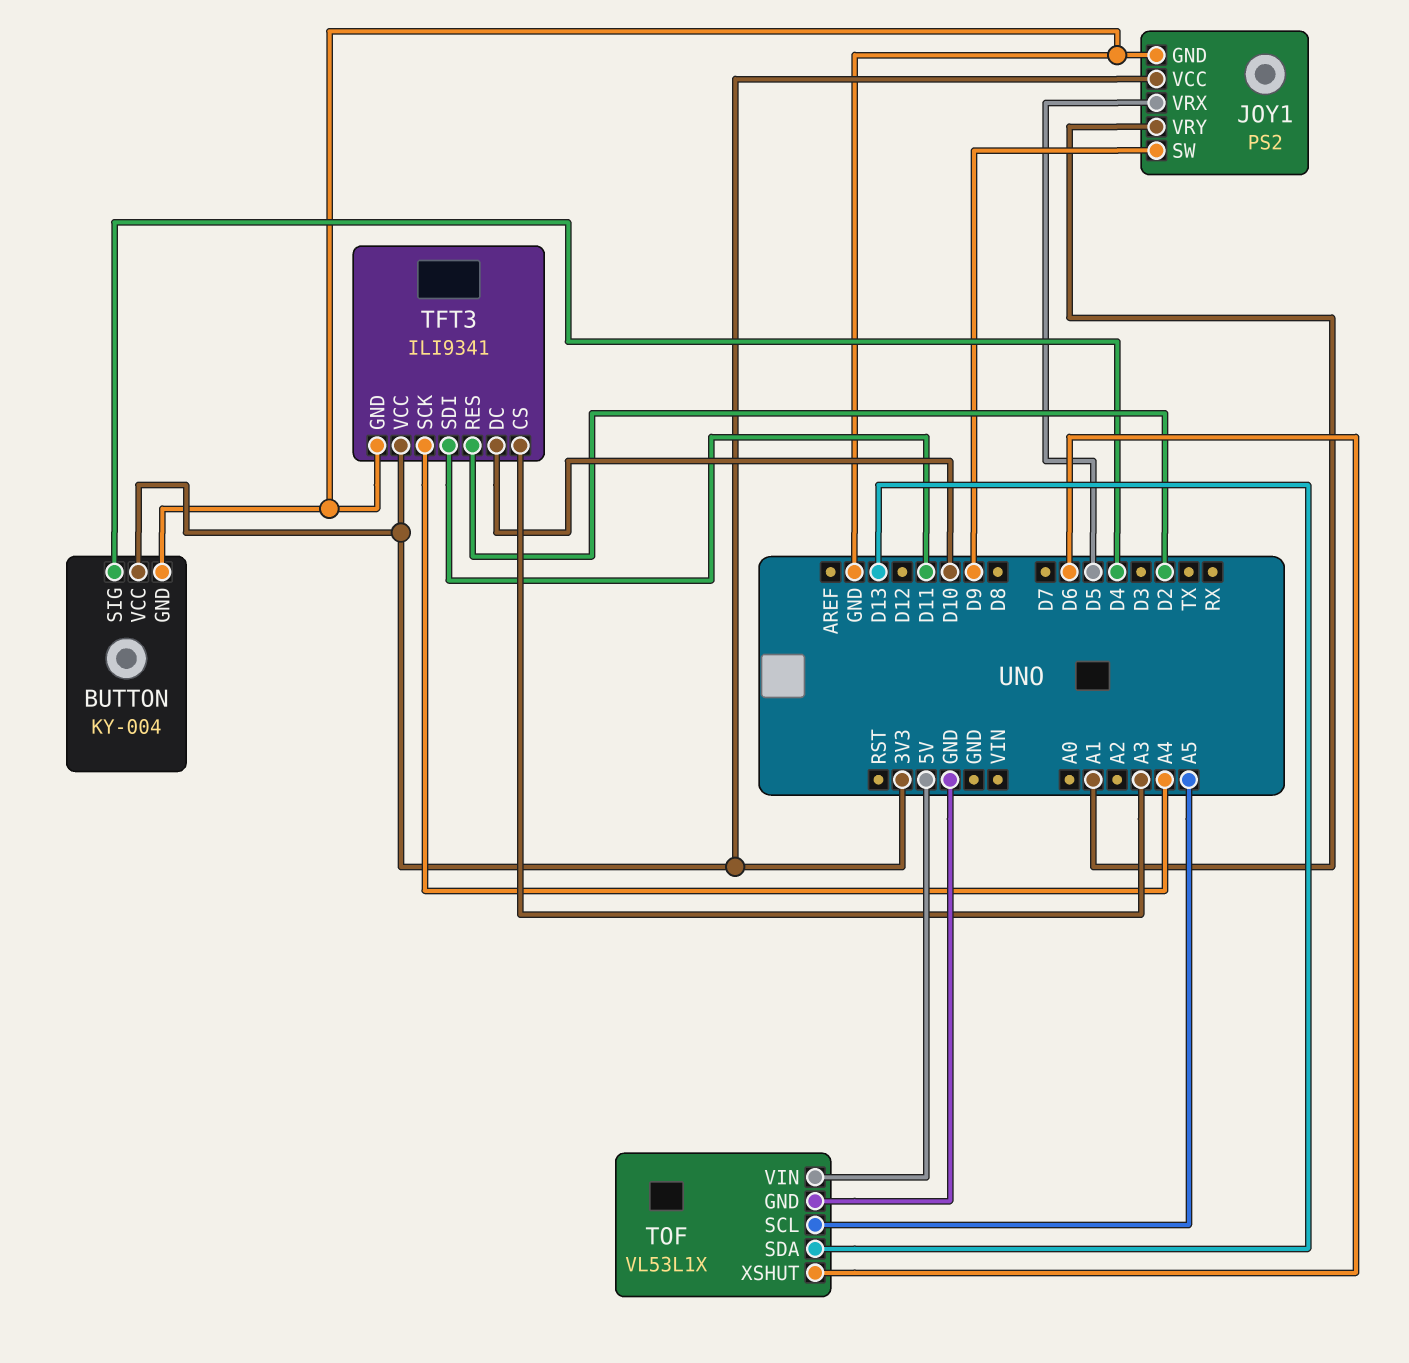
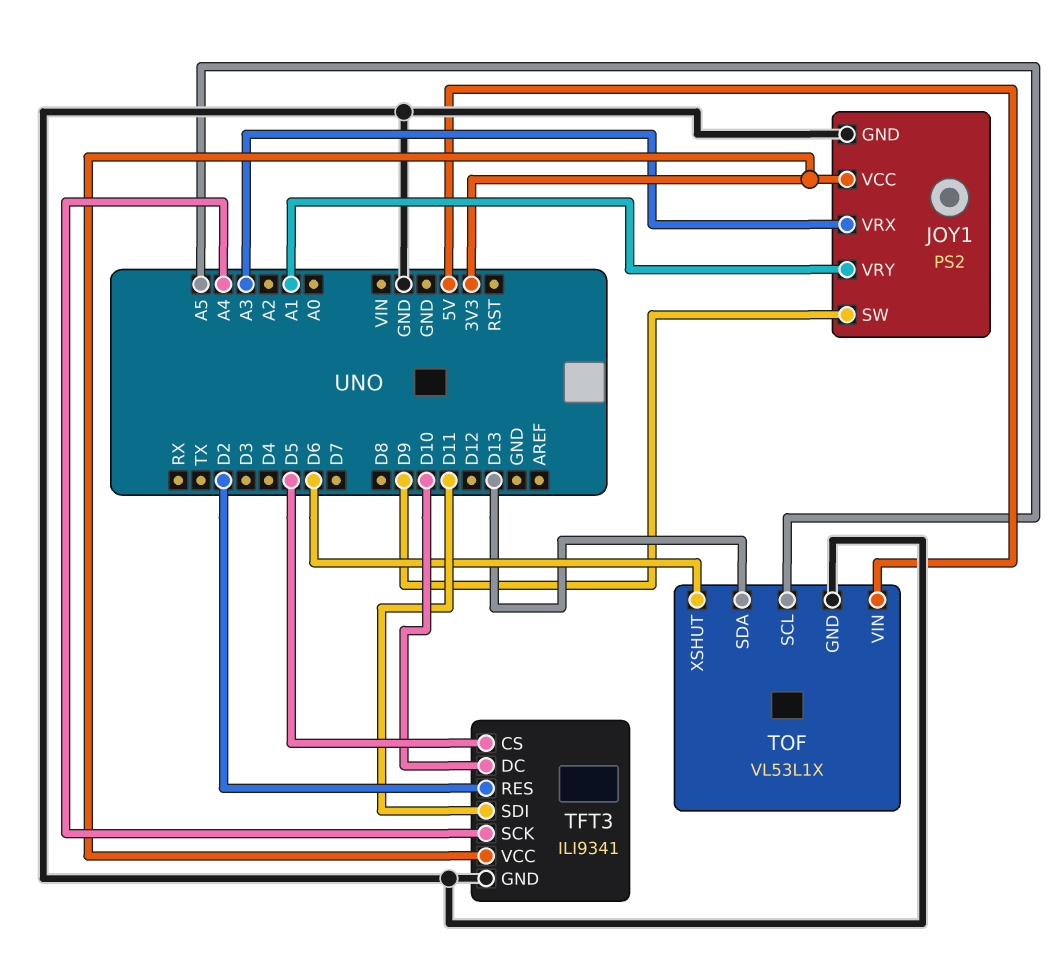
BUTTON: KY-004 -> none
BUTTON pin GND: GND -> none
BUTTON pin SIG: D4 -> none
BUTTON pin VCC: 3V3 -> none
JOY1 pin VRX: D5 -> A3
TFT3 pin CS: A3 -> D5

